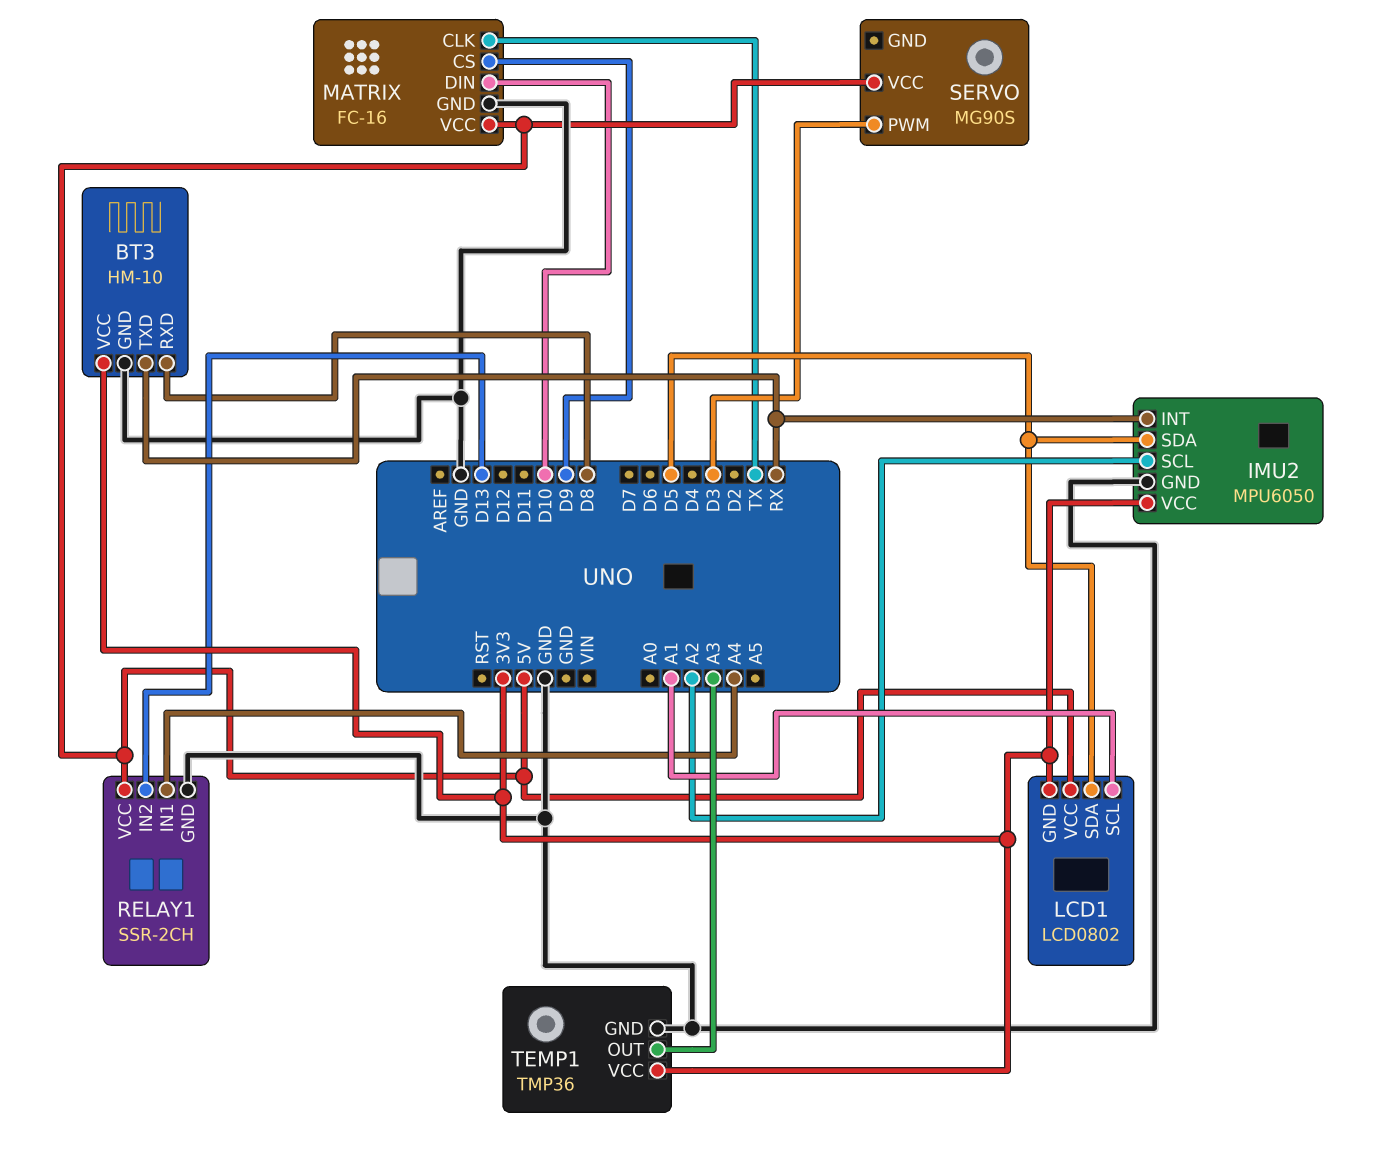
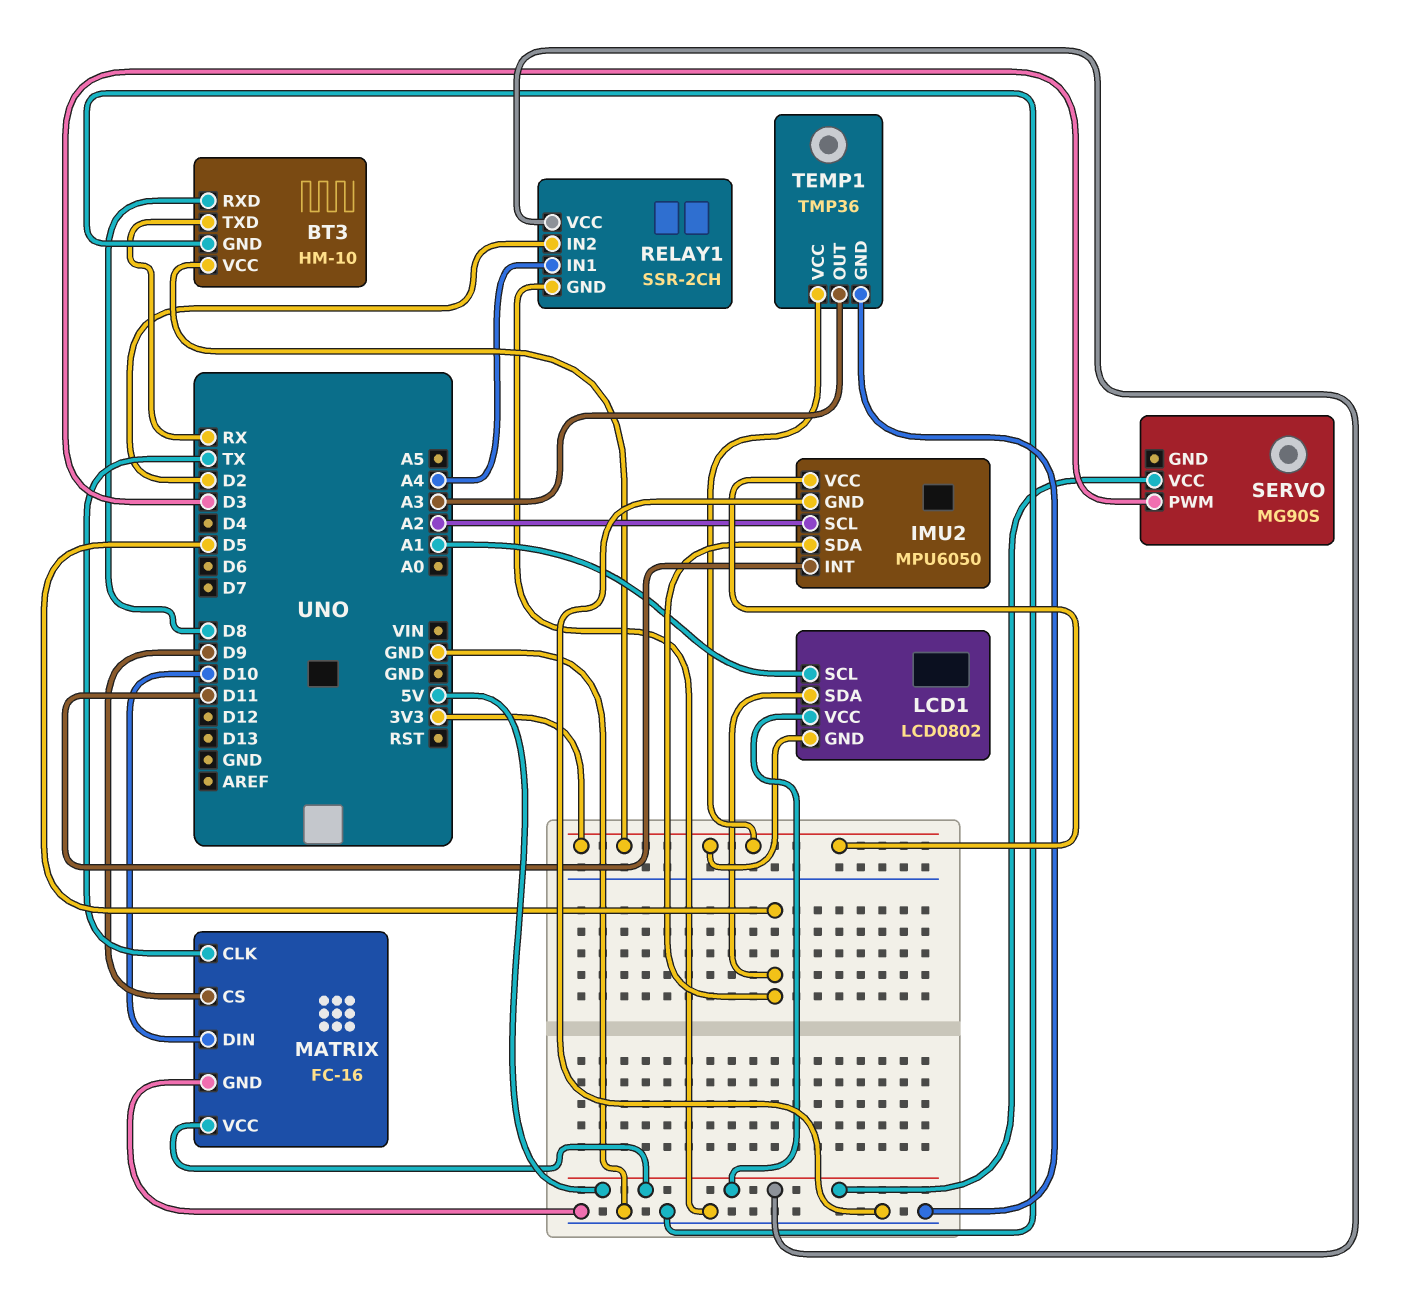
IMU2 pin INT: RX -> D11
RELAY1 pin IN2: D13 -> D2

